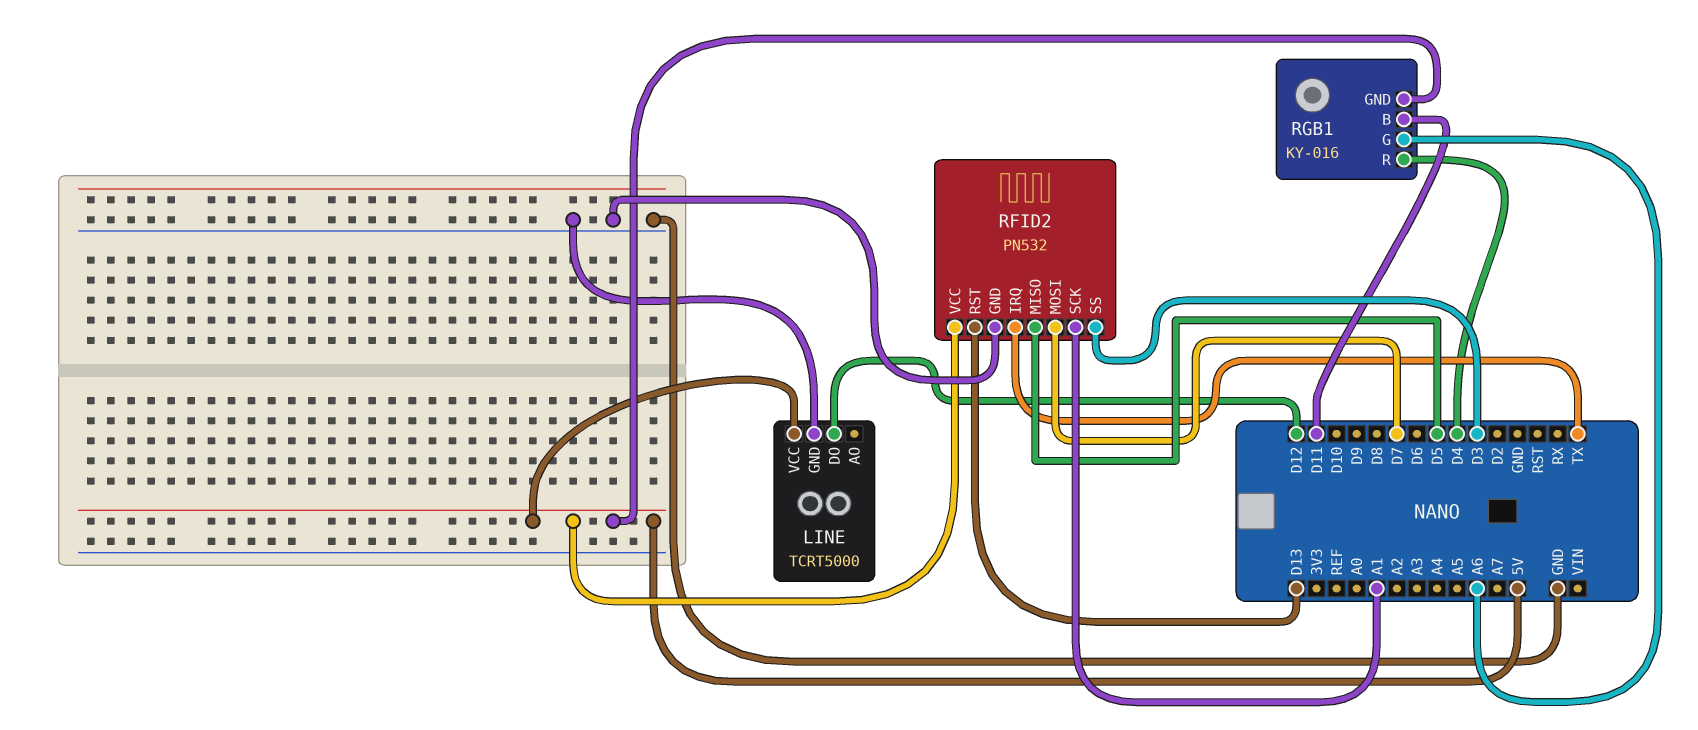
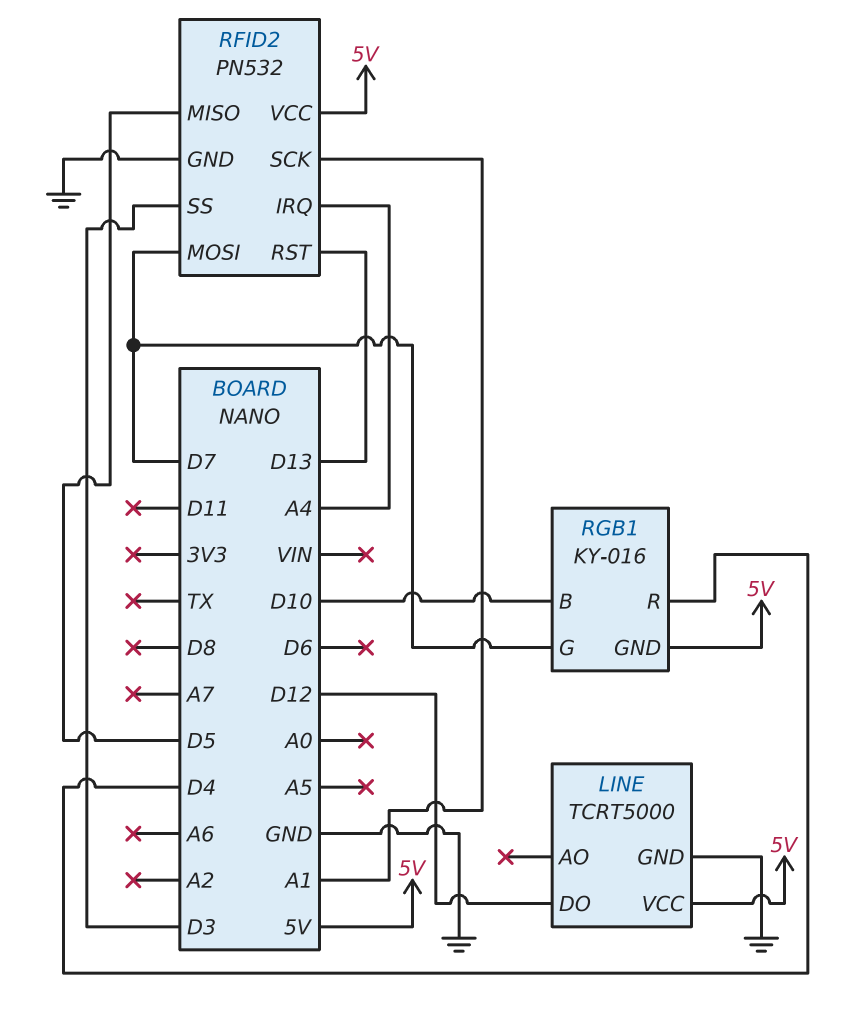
RFID2 pin IRQ: TX -> A4
RGB1 pin B: D11 -> D10
RGB1 pin G: A6 -> D7

